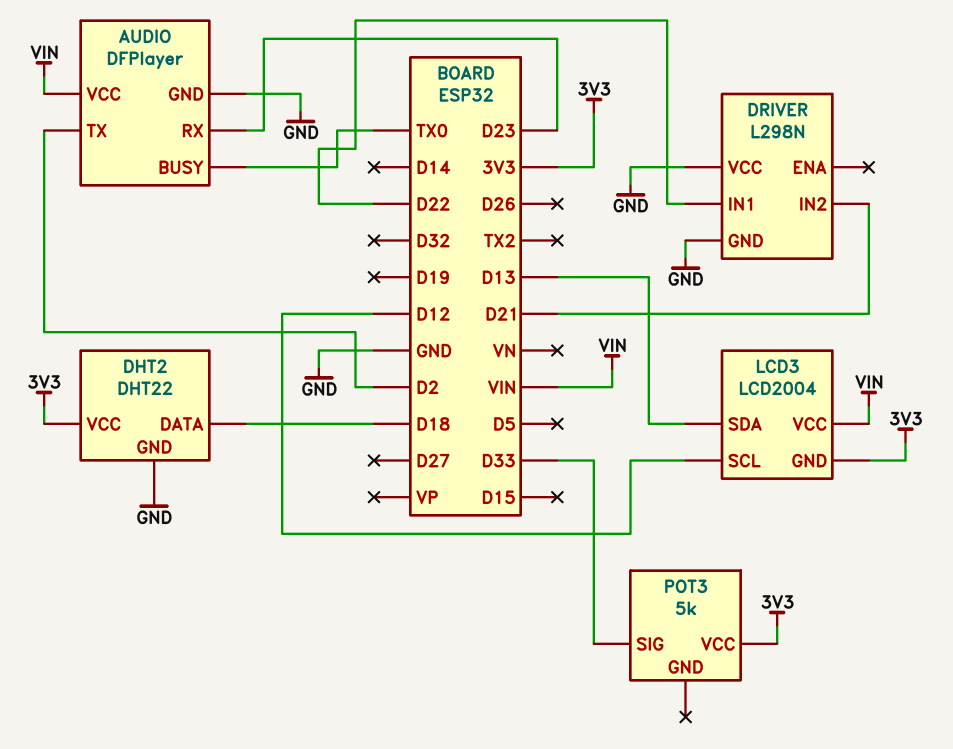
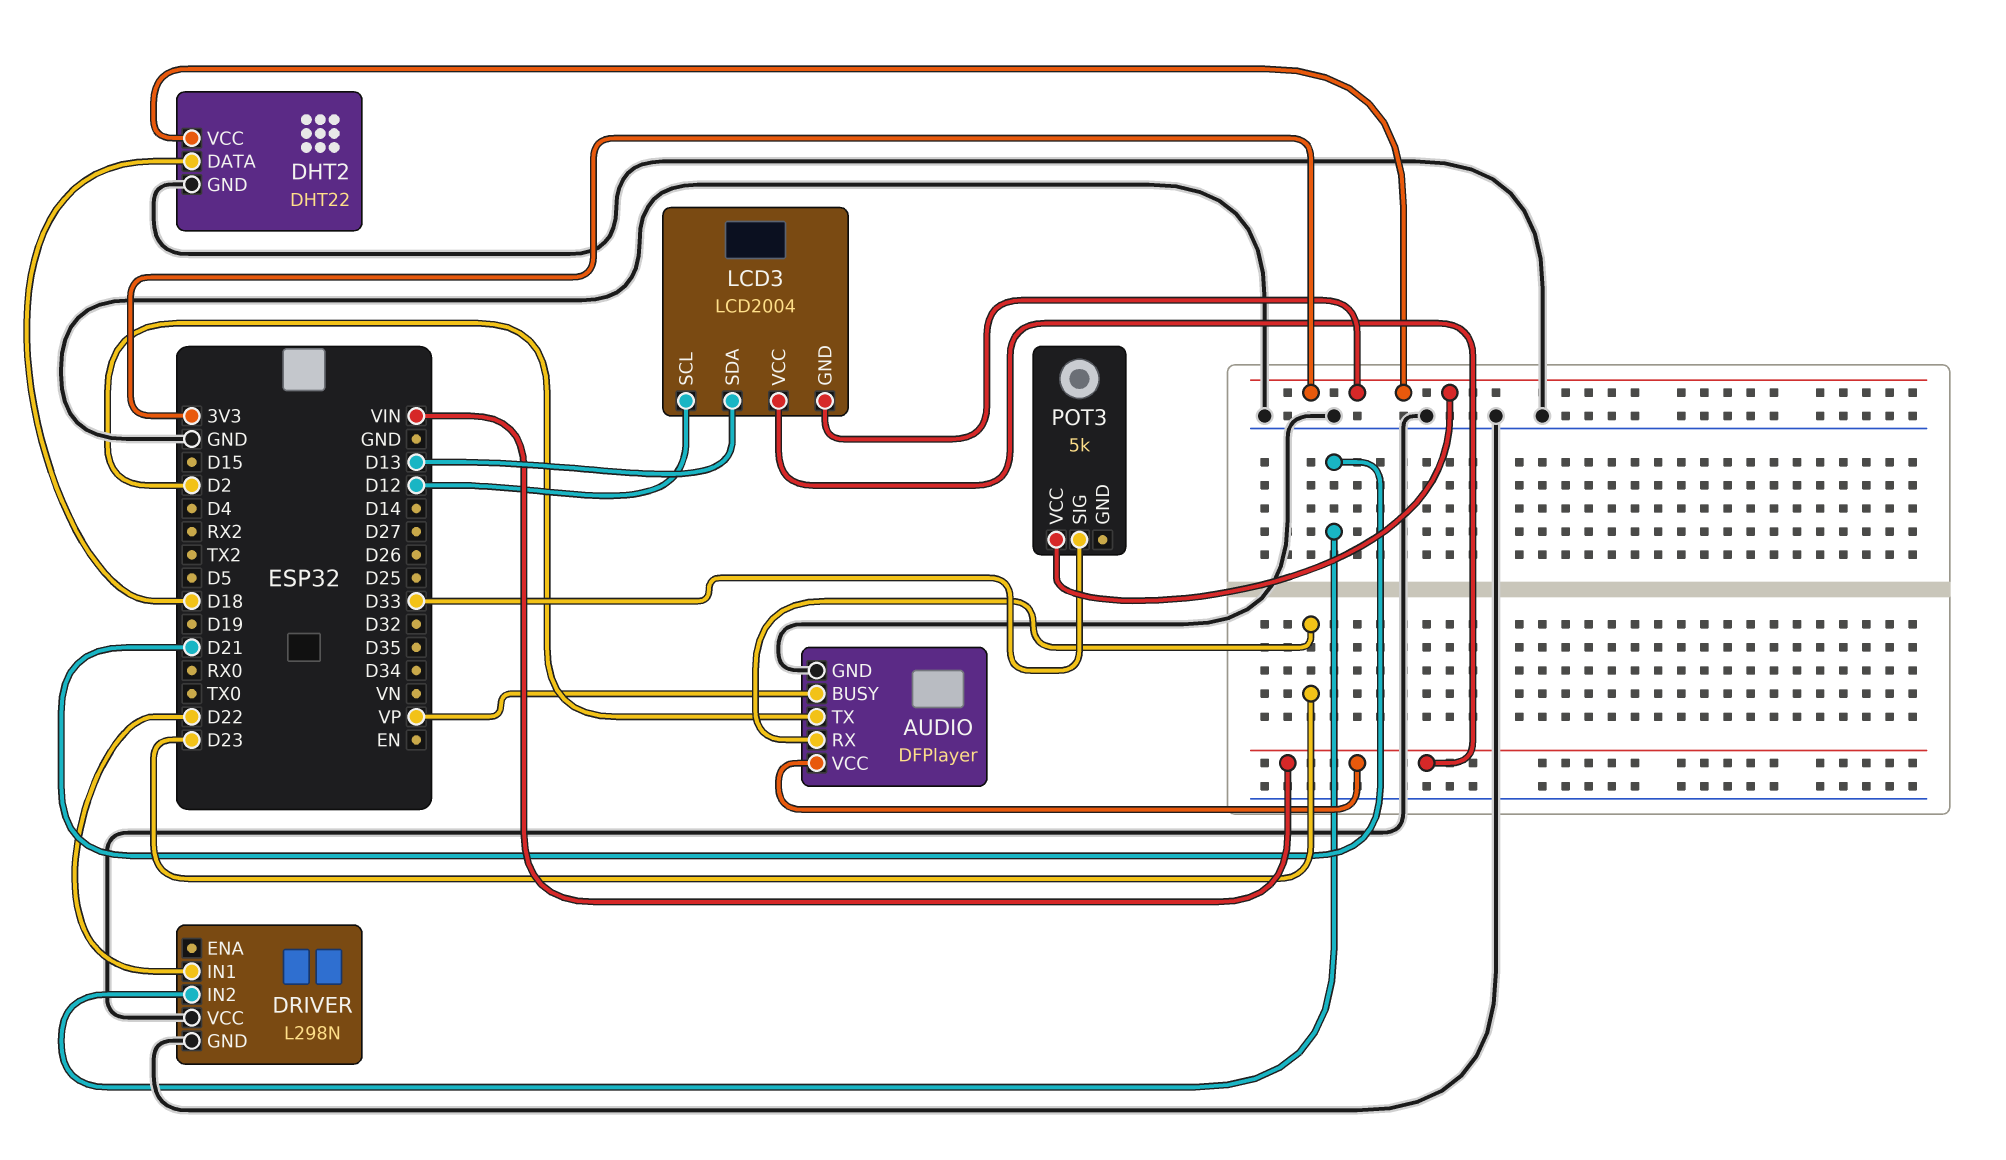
AUDIO pin BUSY: TX0 -> VP

